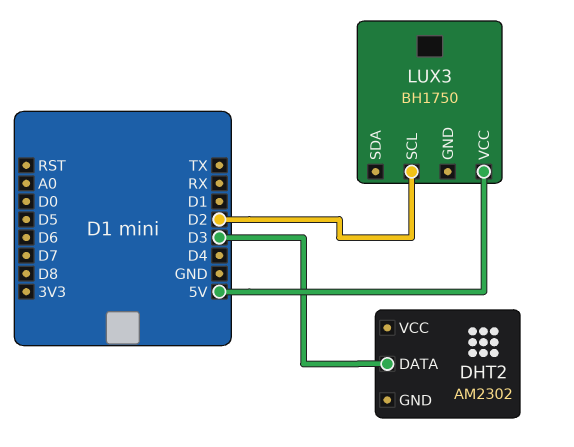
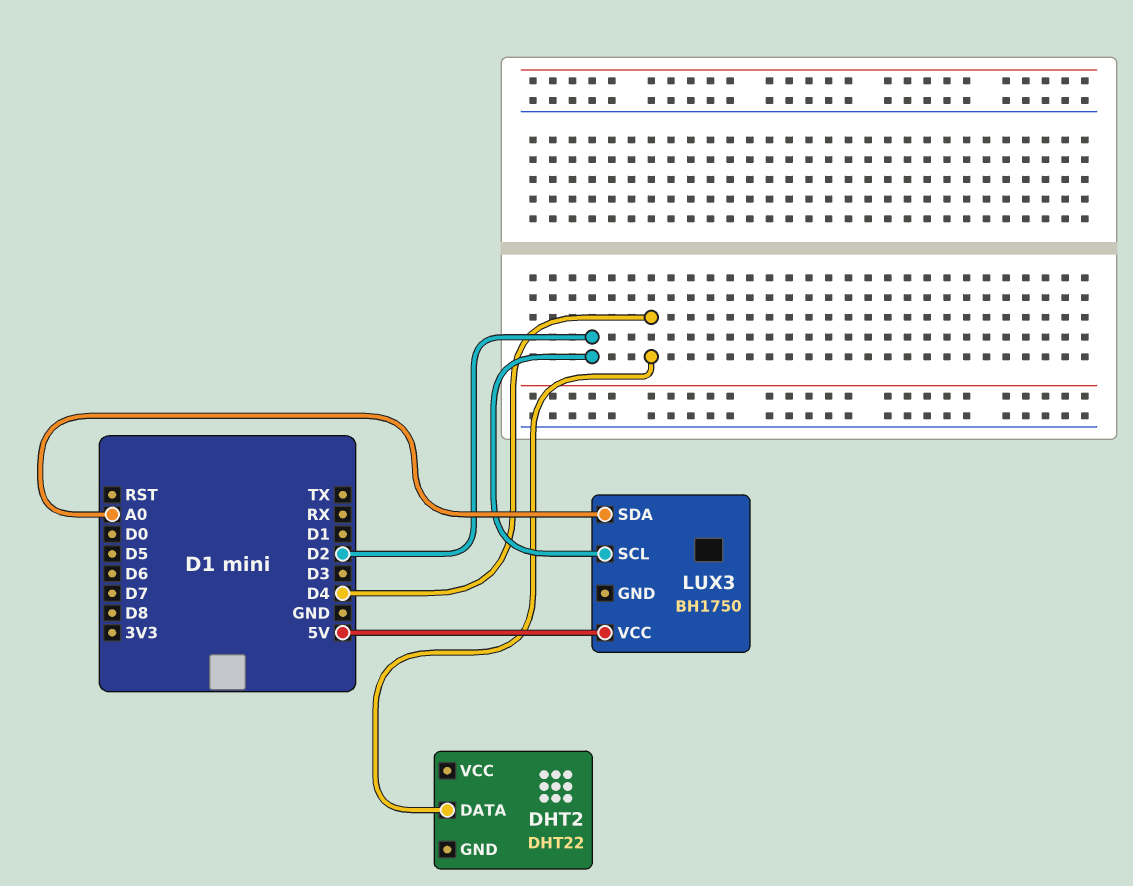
DHT2: AM2302 -> DHT22
DHT2 pin DATA: D3 -> D4
LUX3 pin SDA: none -> A0

